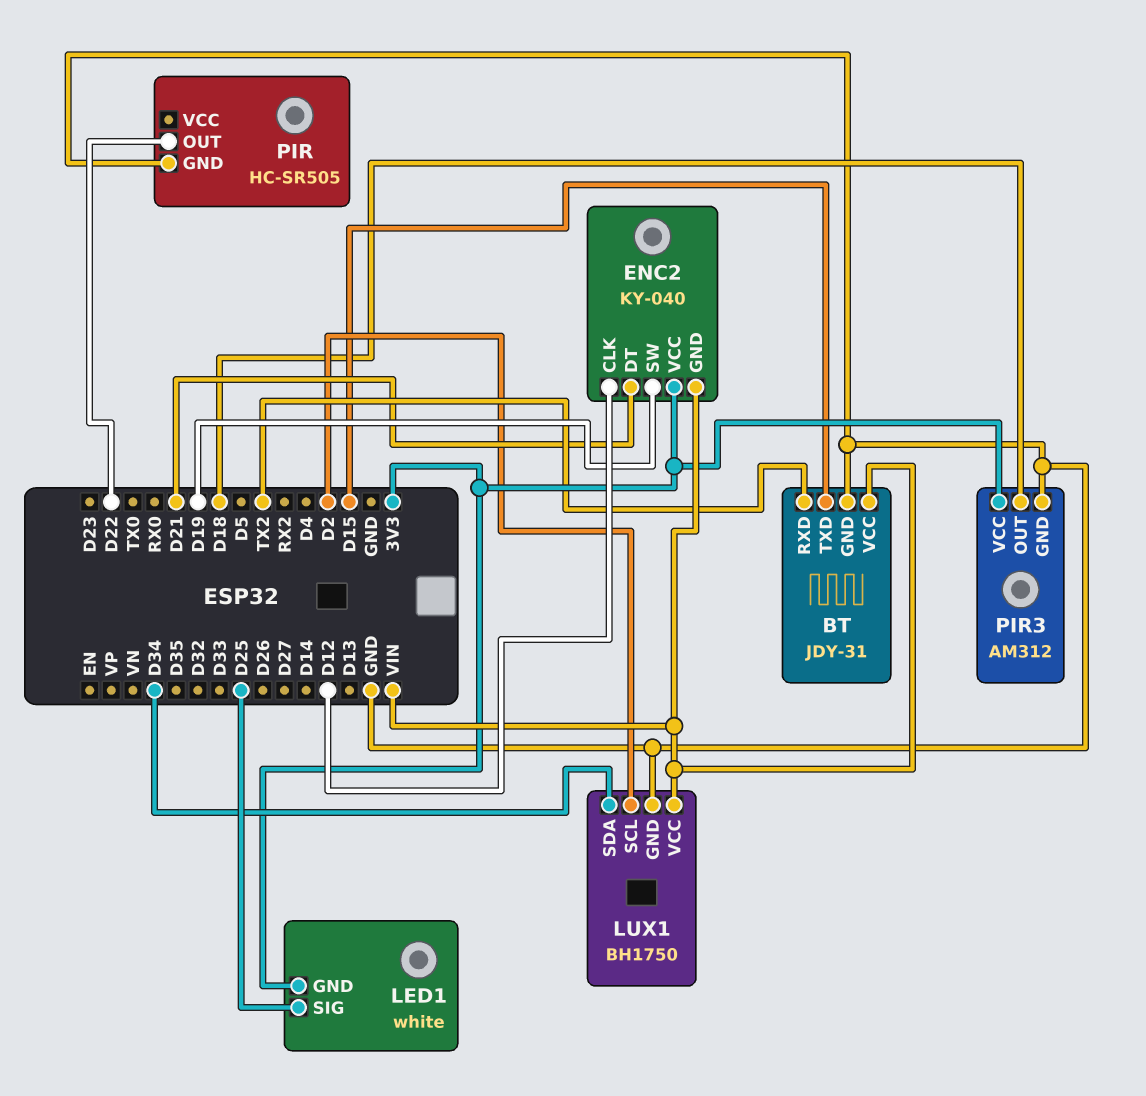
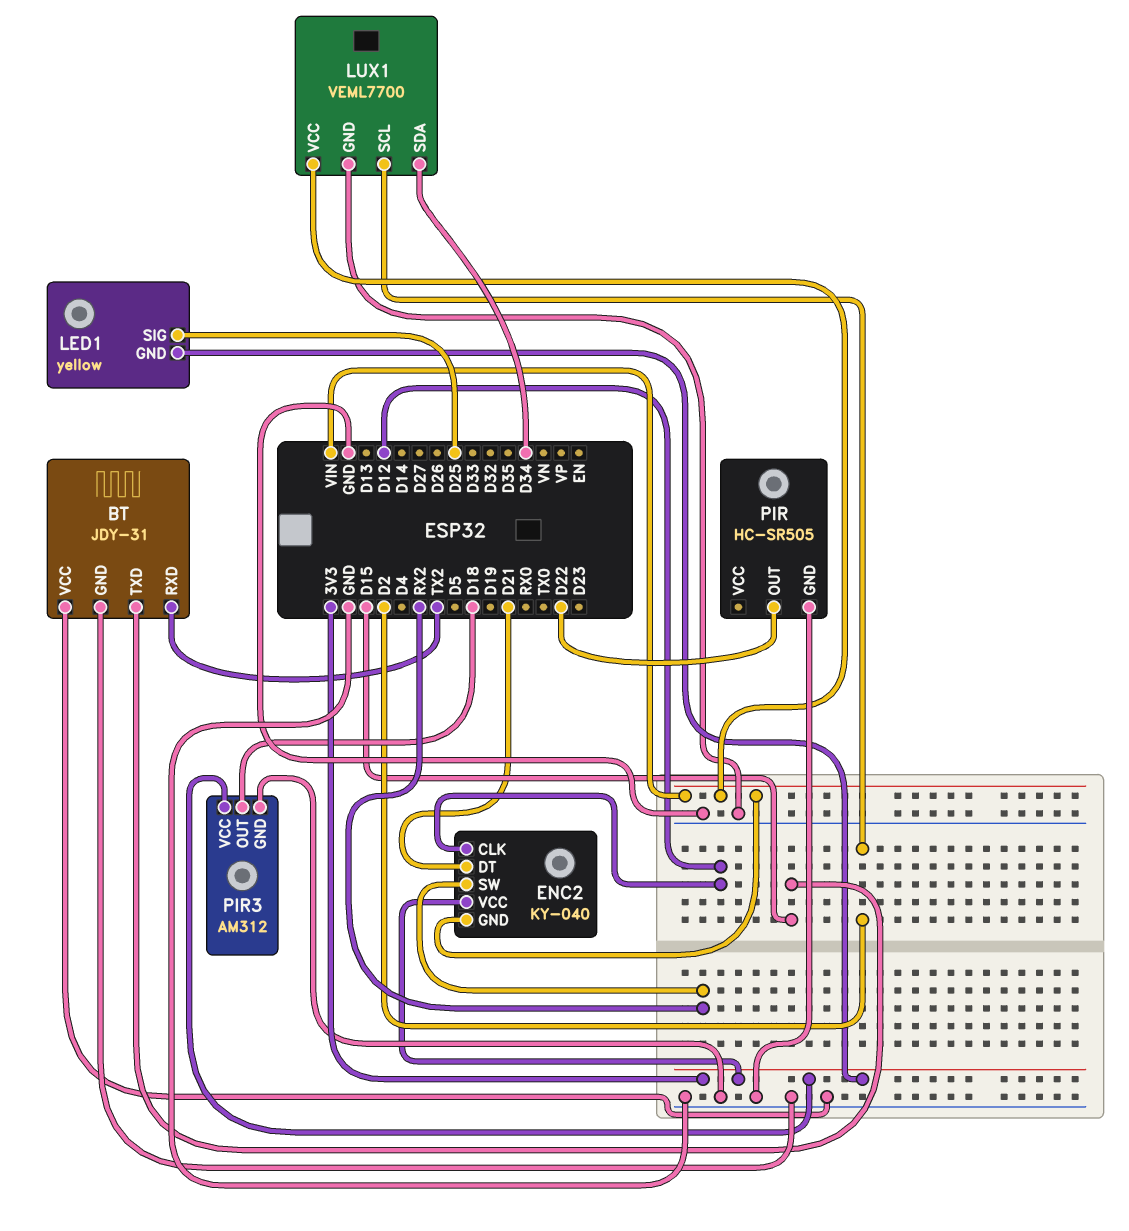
BT pin VCC: VIN -> GND
ENC2 pin SW: D19 -> RX2
LED1: white -> yellow
LUX1: BH1750 -> VEML7700

